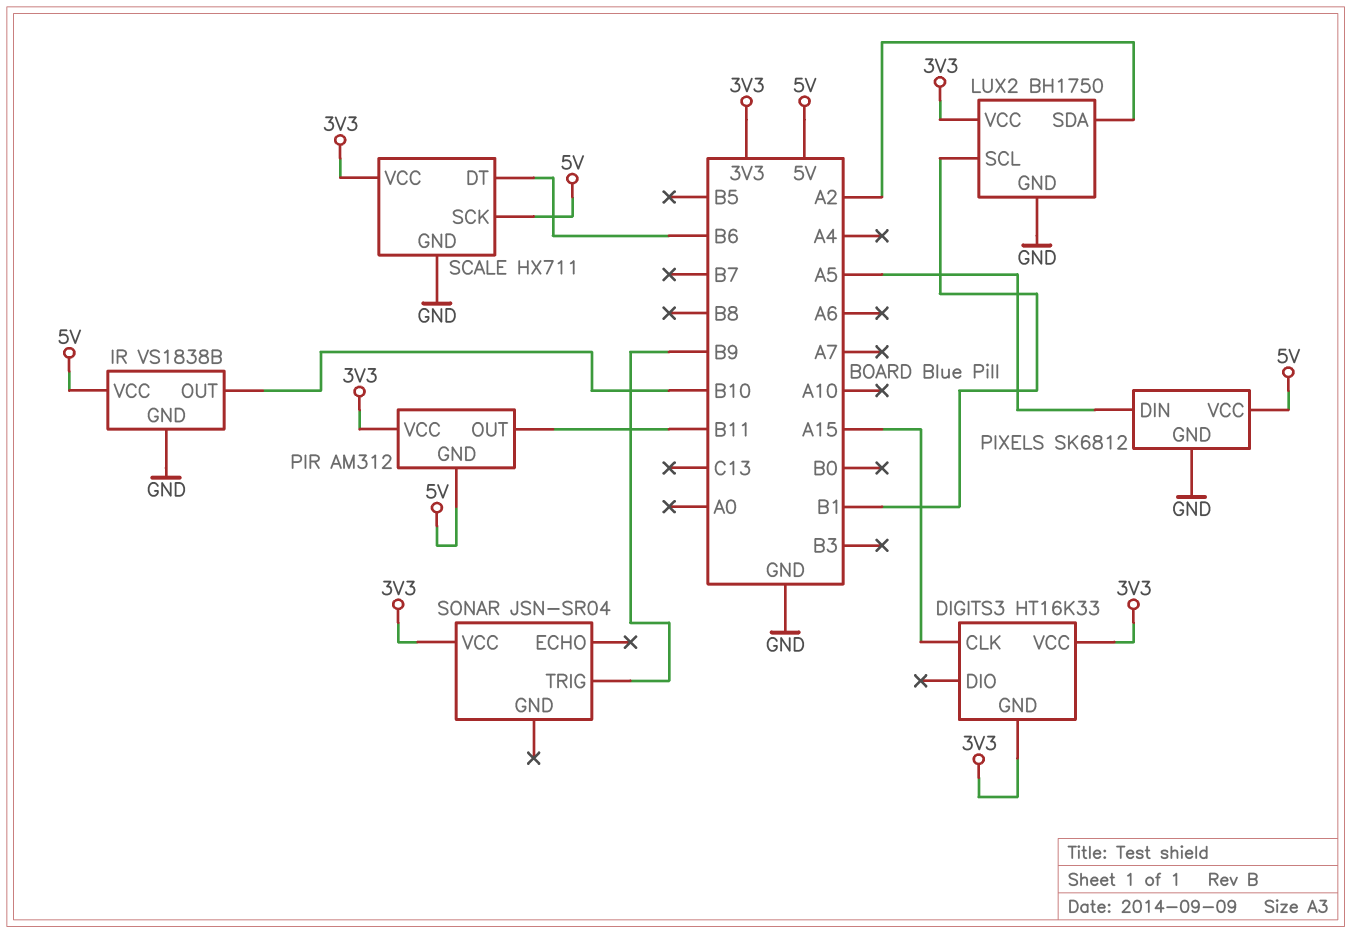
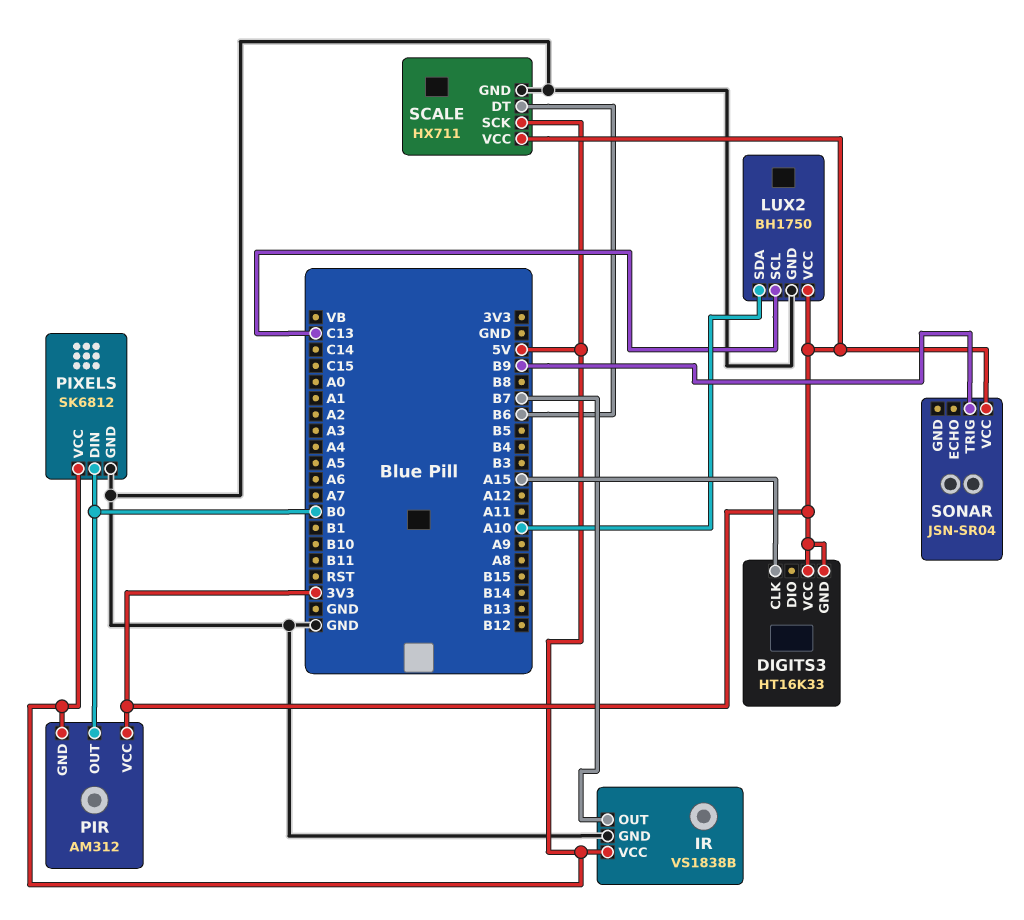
IR pin OUT: B10 -> B7
LUX2 pin SCL: B1 -> C13
LUX2 pin SDA: A2 -> A10
PIR pin OUT: B11 -> B0
PIXELS pin DIN: A5 -> B0

